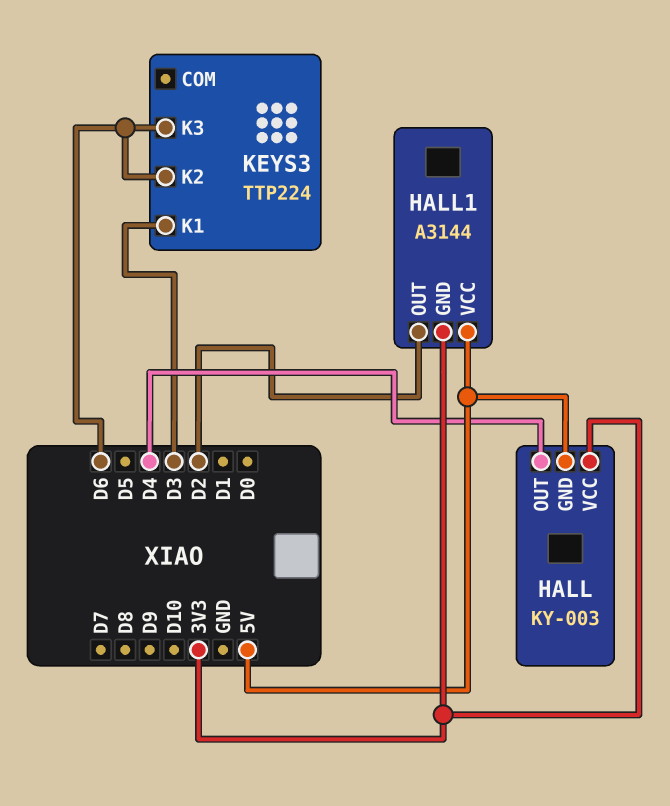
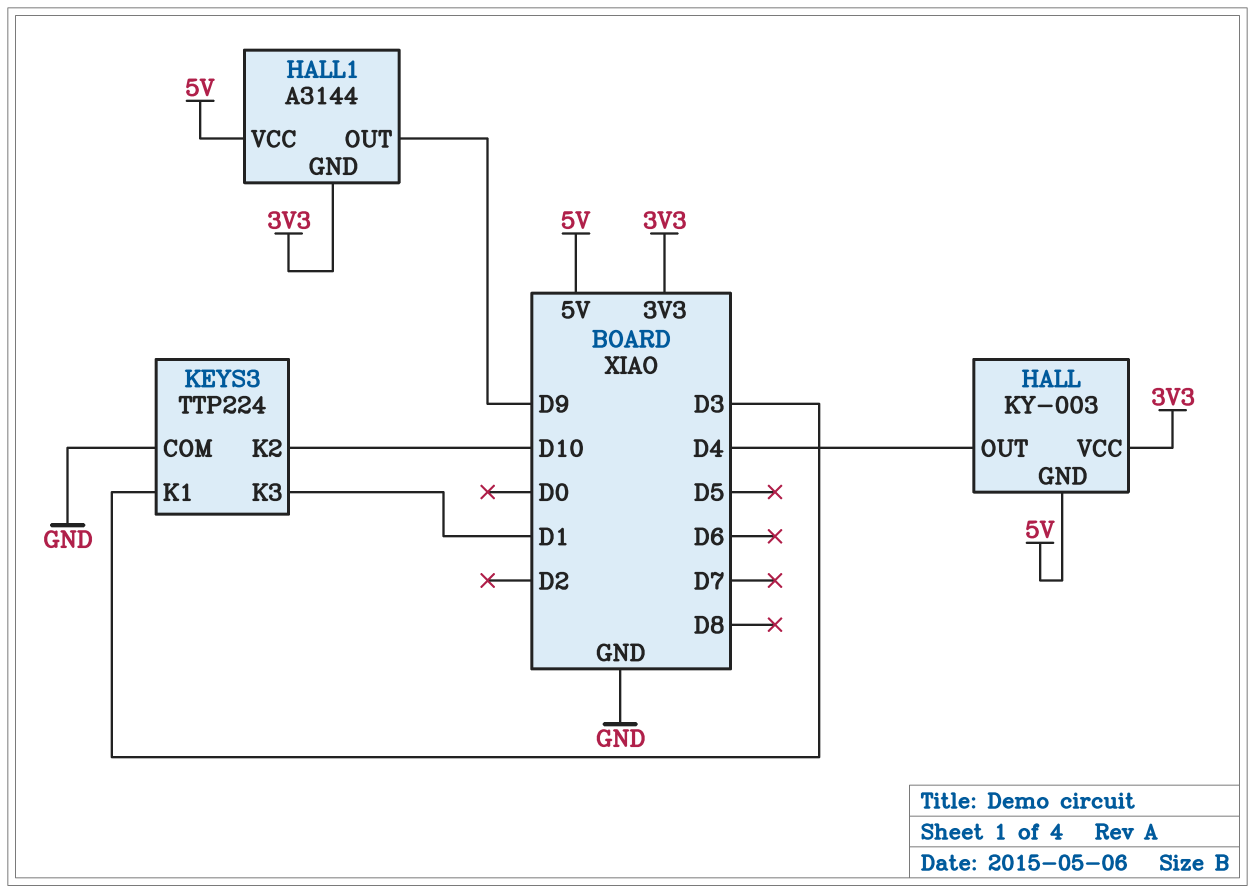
HALL1 pin OUT: D2 -> D9
KEYS3 pin COM: none -> GND
KEYS3 pin K2: D6 -> D10
KEYS3 pin K3: D6 -> D1

